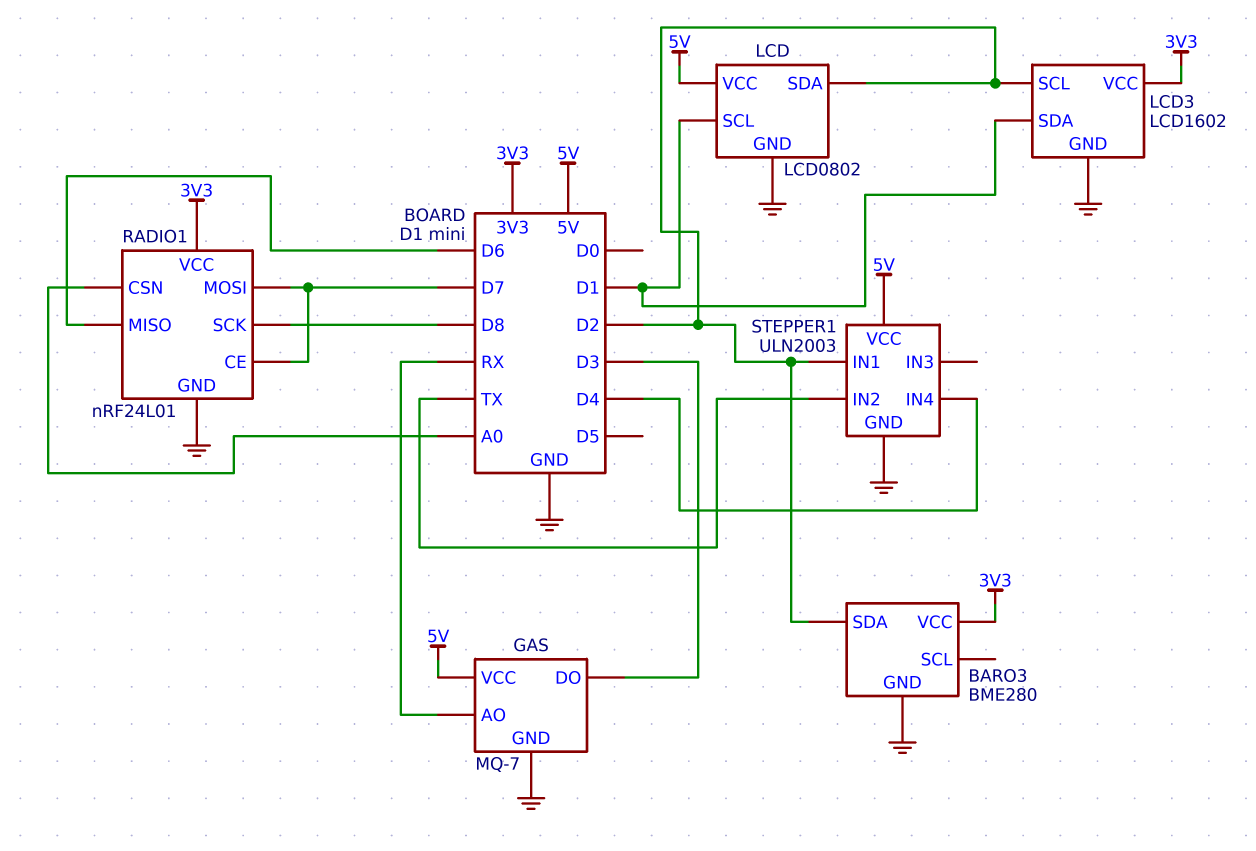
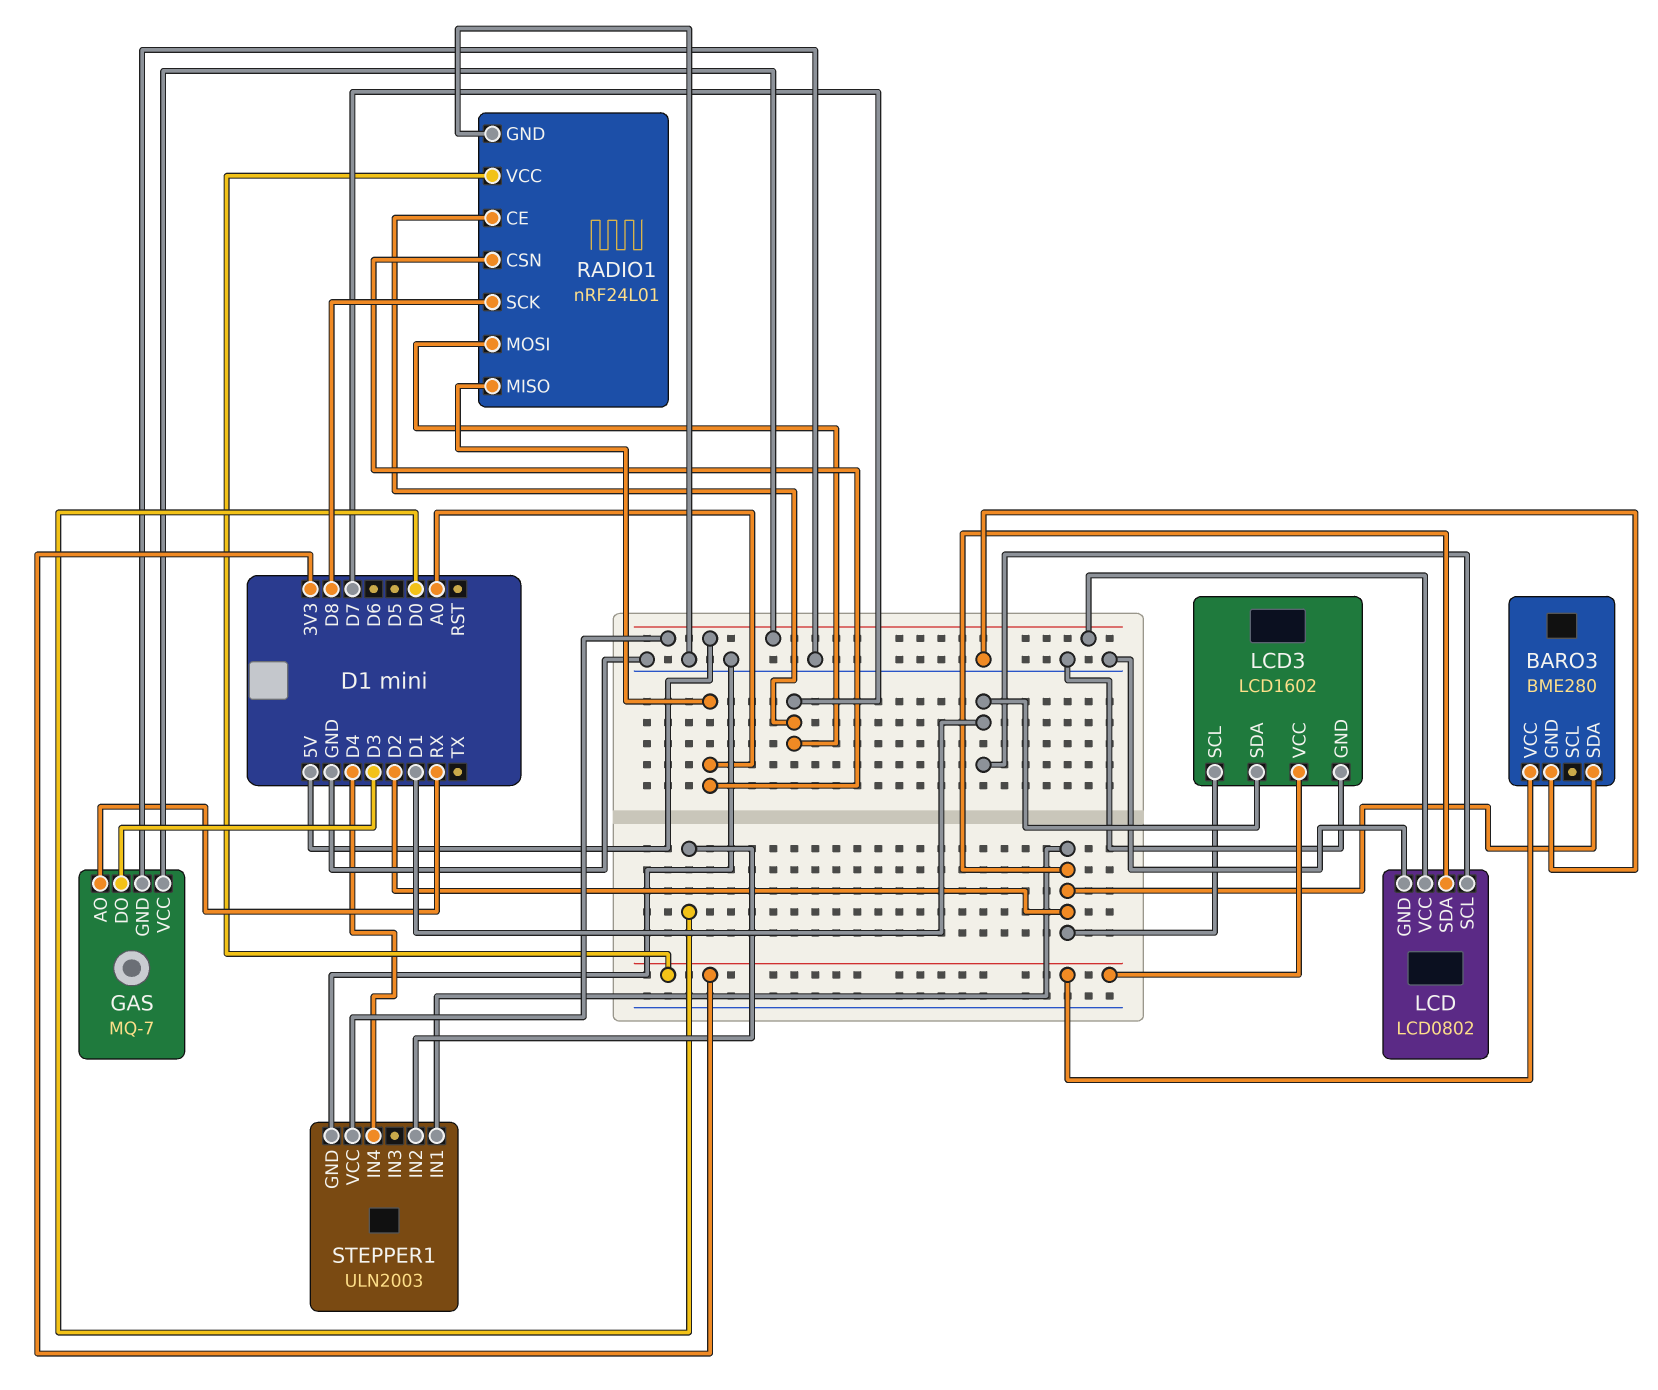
RADIO1 pin MISO: D6 -> A0
STEPPER1 pin IN2: TX -> D0

